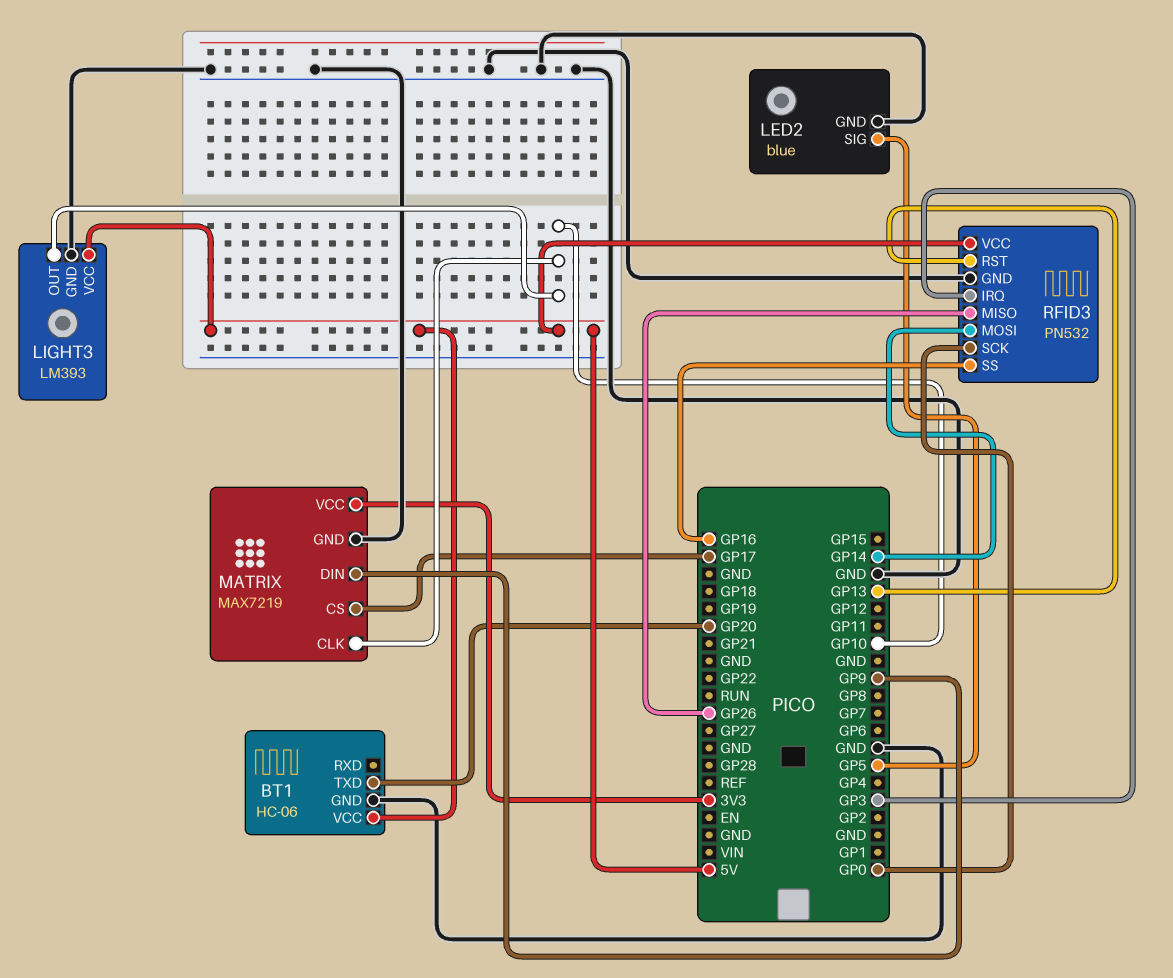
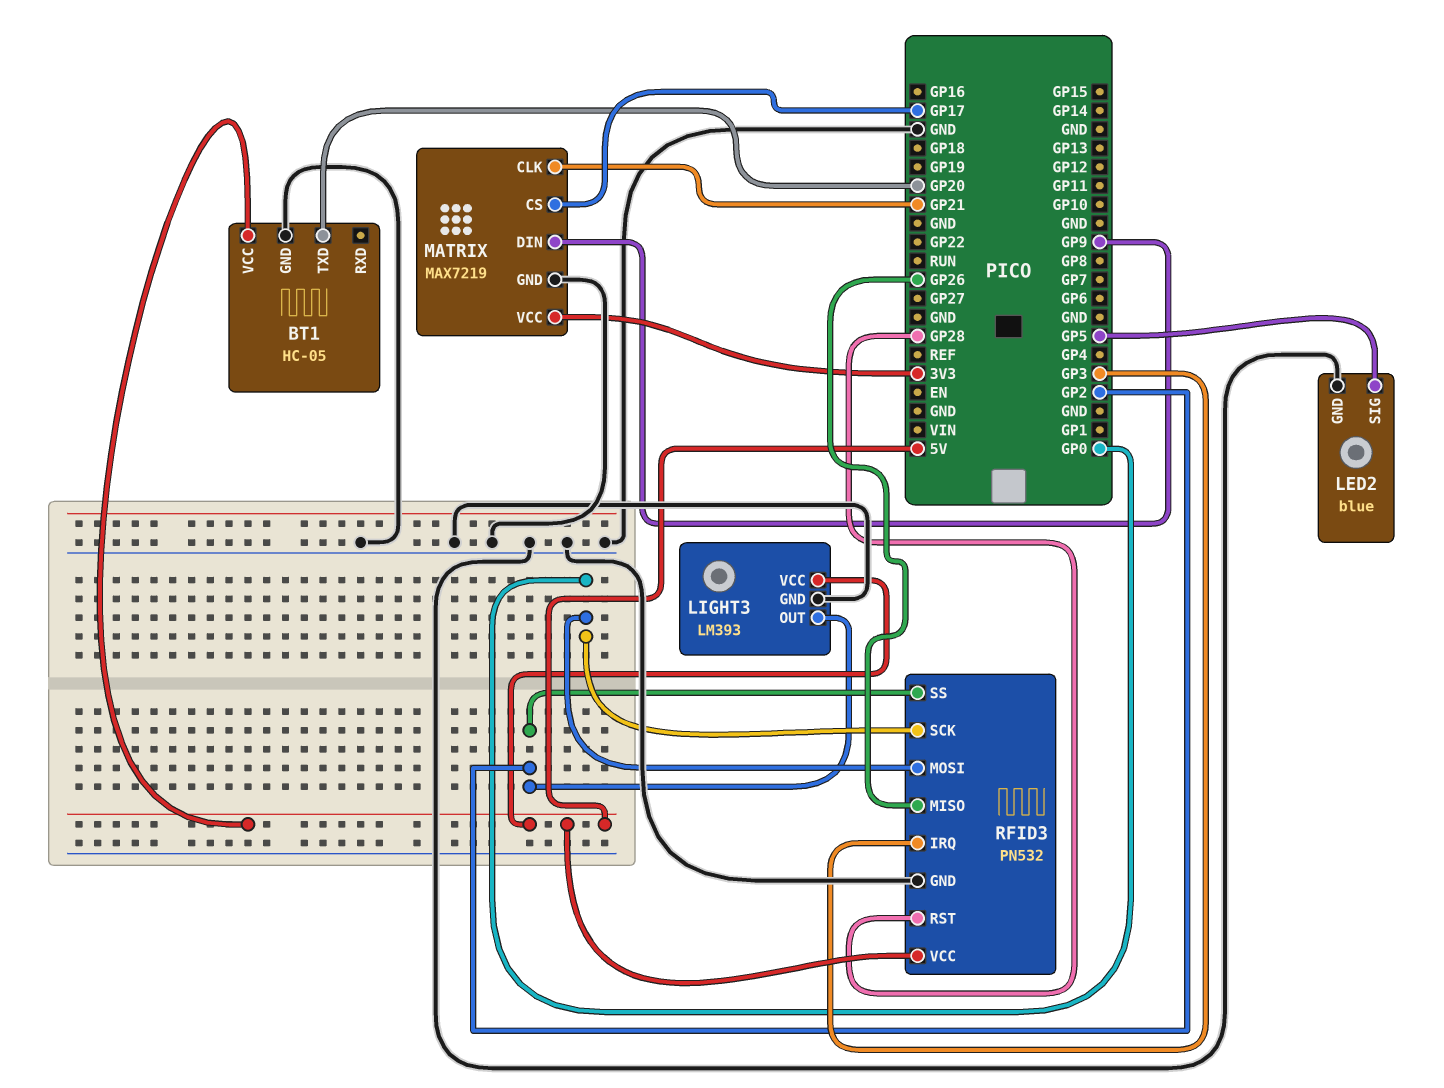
BT1: HC-06 -> HC-05
LIGHT3 pin OUT: GP10 -> GP2
MATRIX pin CLK: GP10 -> GP21
RFID3 pin MOSI: GP14 -> GP0
RFID3 pin RST: GP13 -> GP28
RFID3 pin SS: GP16 -> GP2

